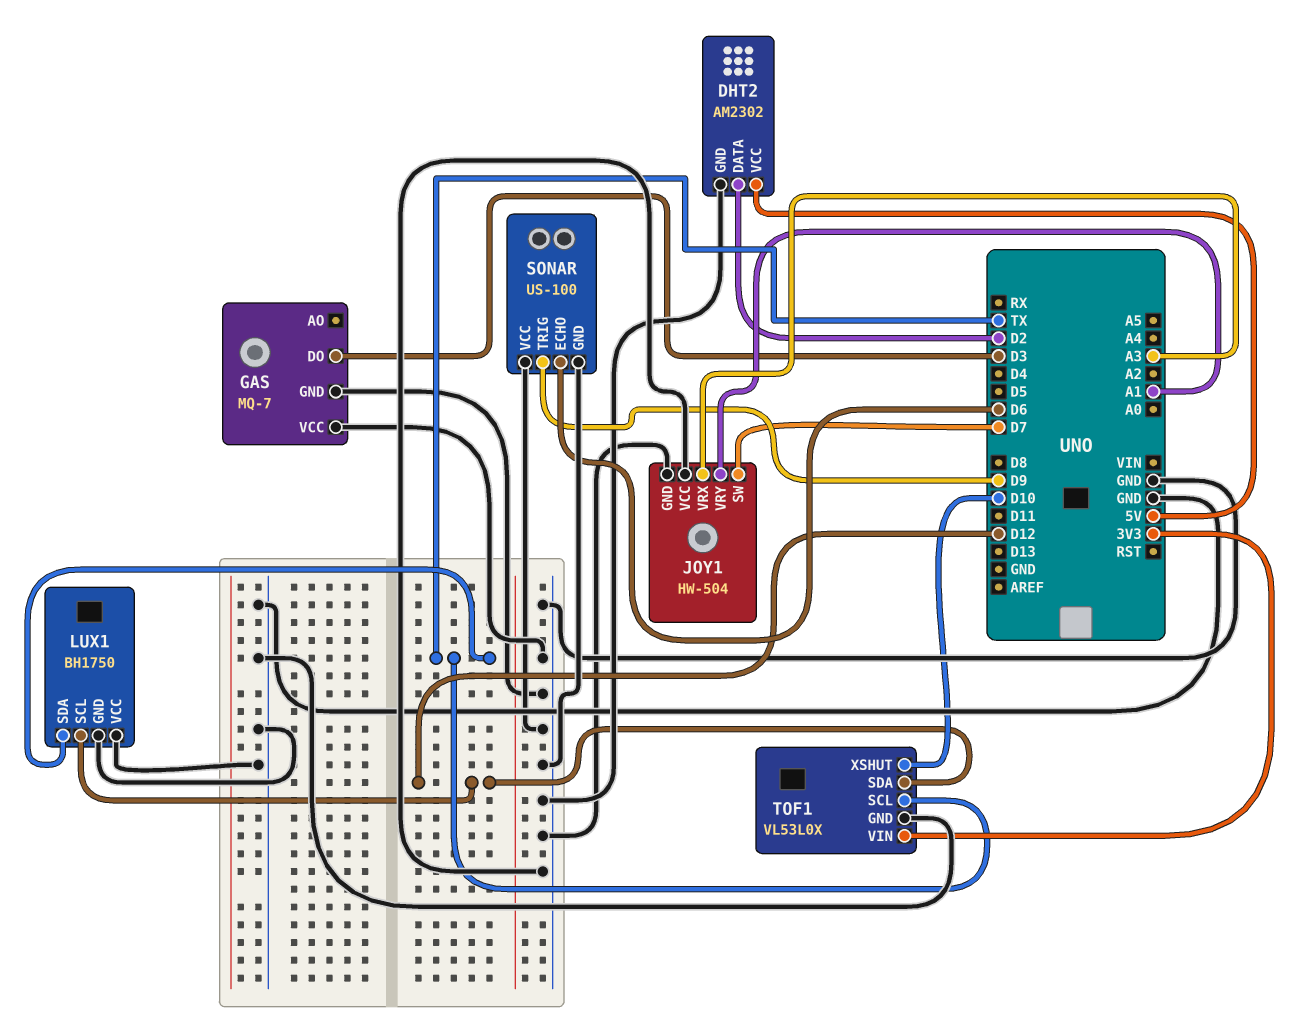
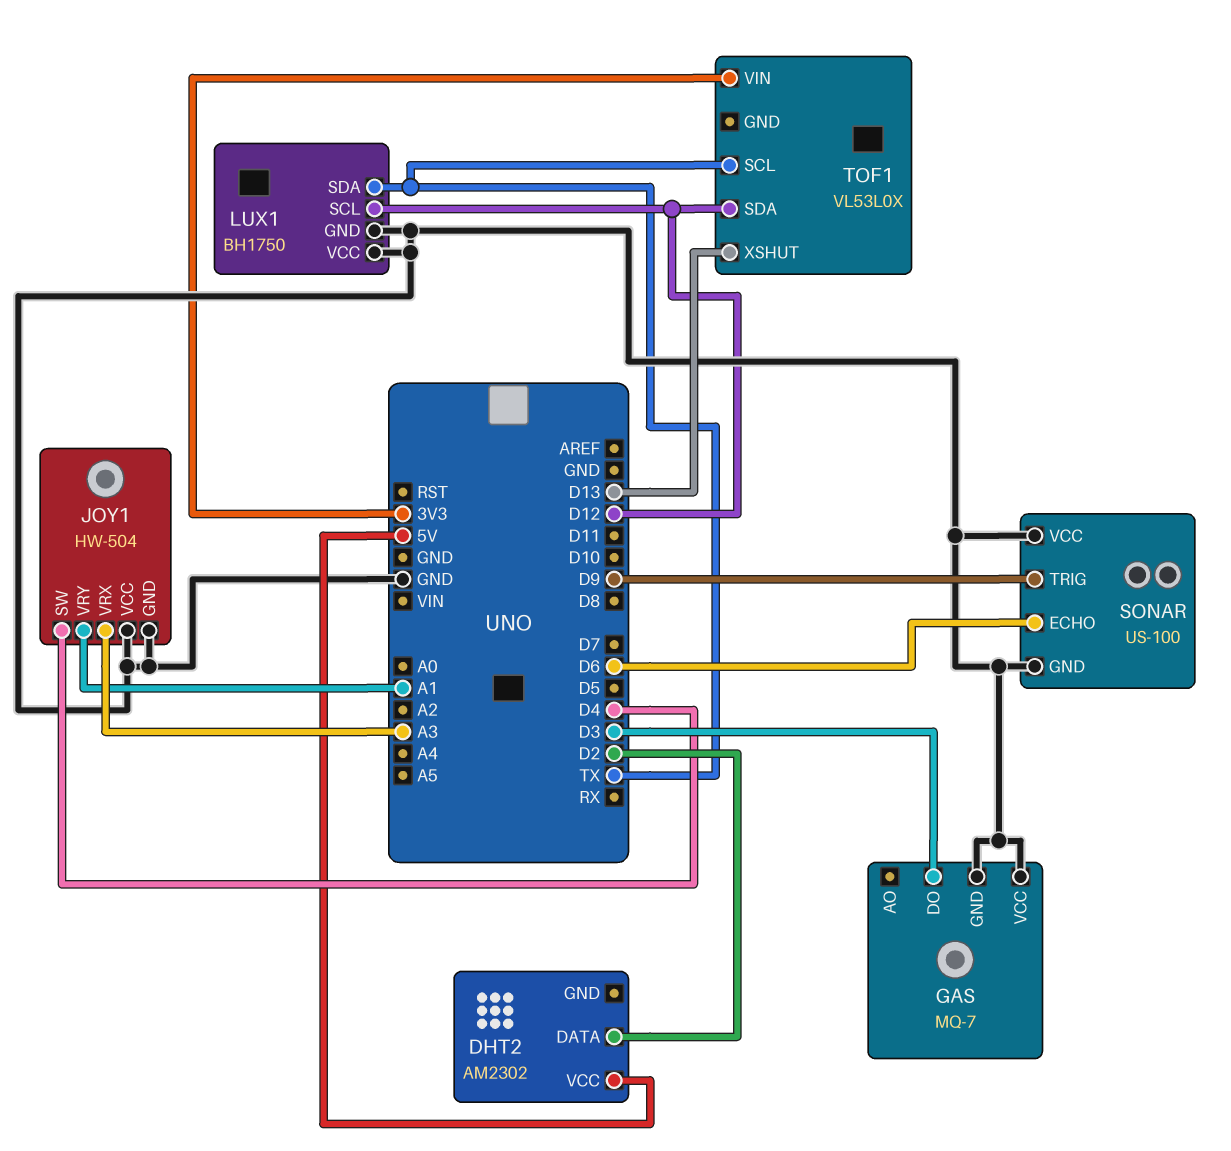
DHT2 pin GND: GND -> none
JOY1 pin SW: D7 -> D4
TOF1 pin GND: GND -> none
TOF1 pin XSHUT: D10 -> D13

